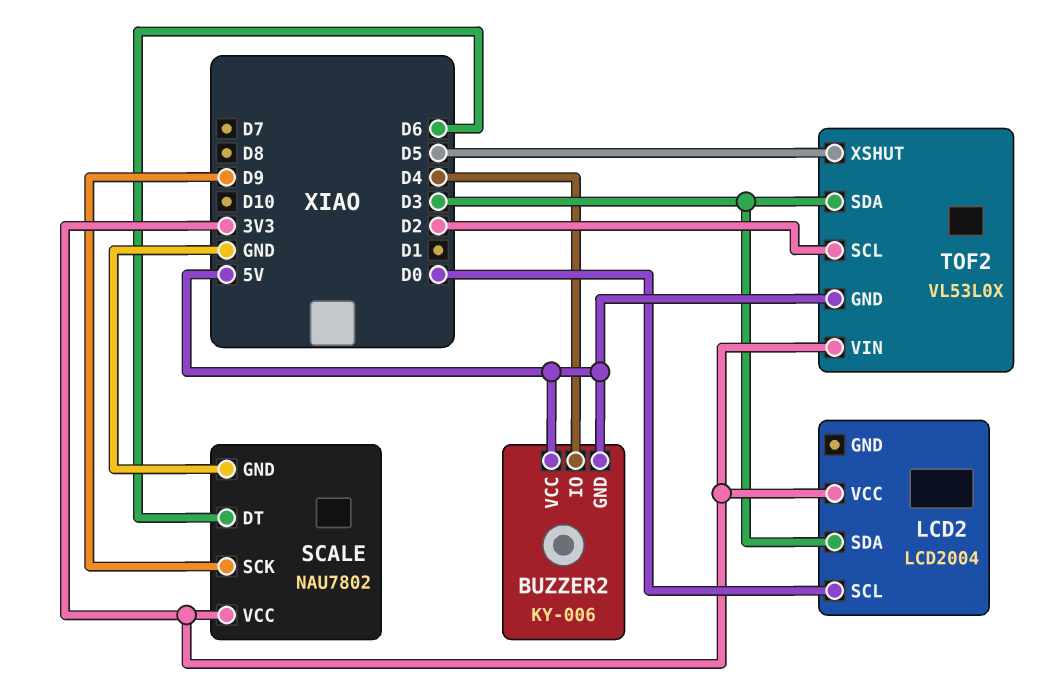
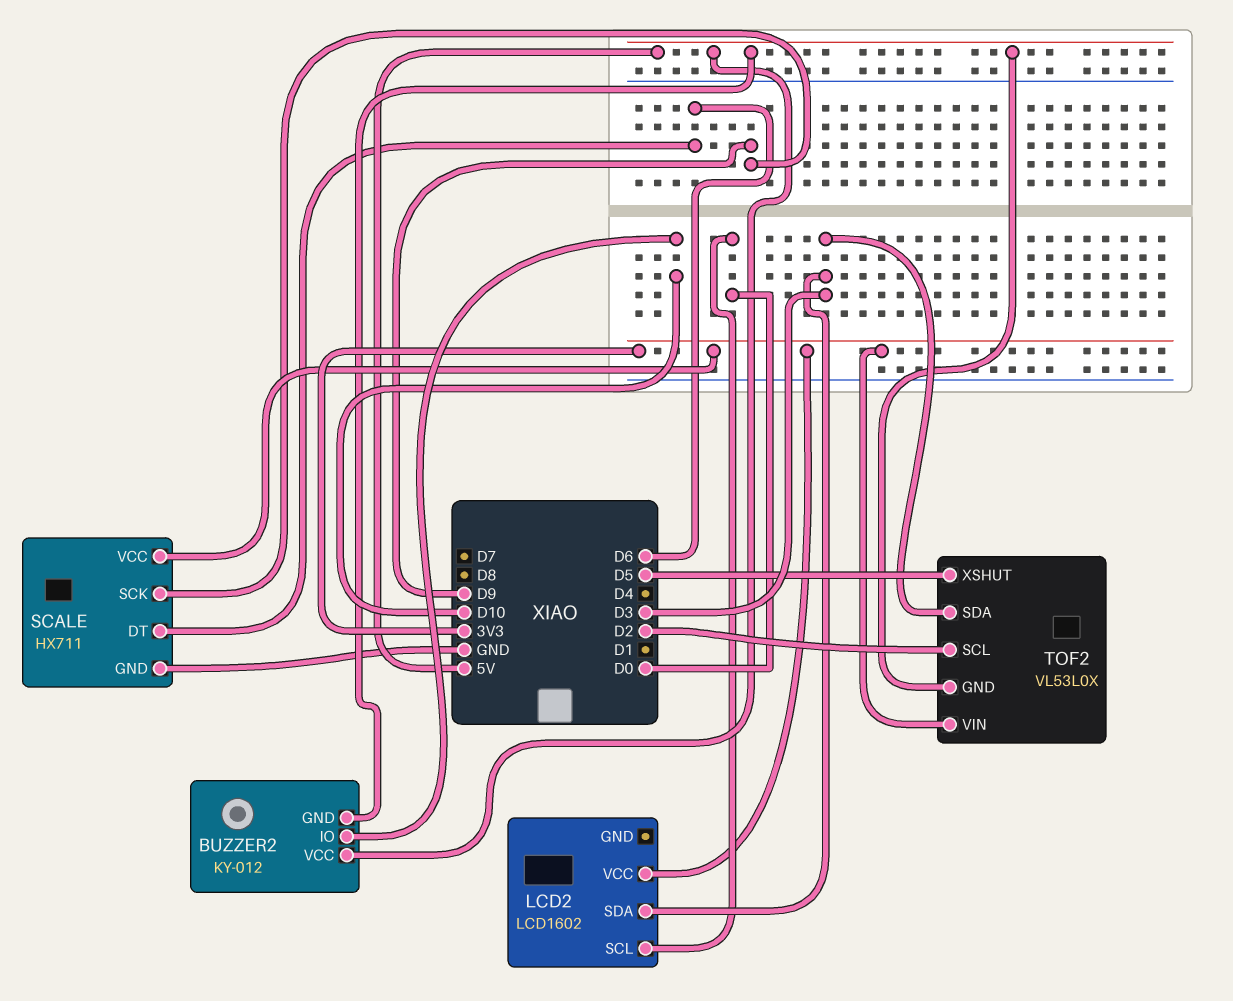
BUZZER2: KY-006 -> KY-012
BUZZER2 pin IO: D4 -> D10
LCD2: LCD2004 -> LCD1602
SCALE: NAU7802 -> HX711

